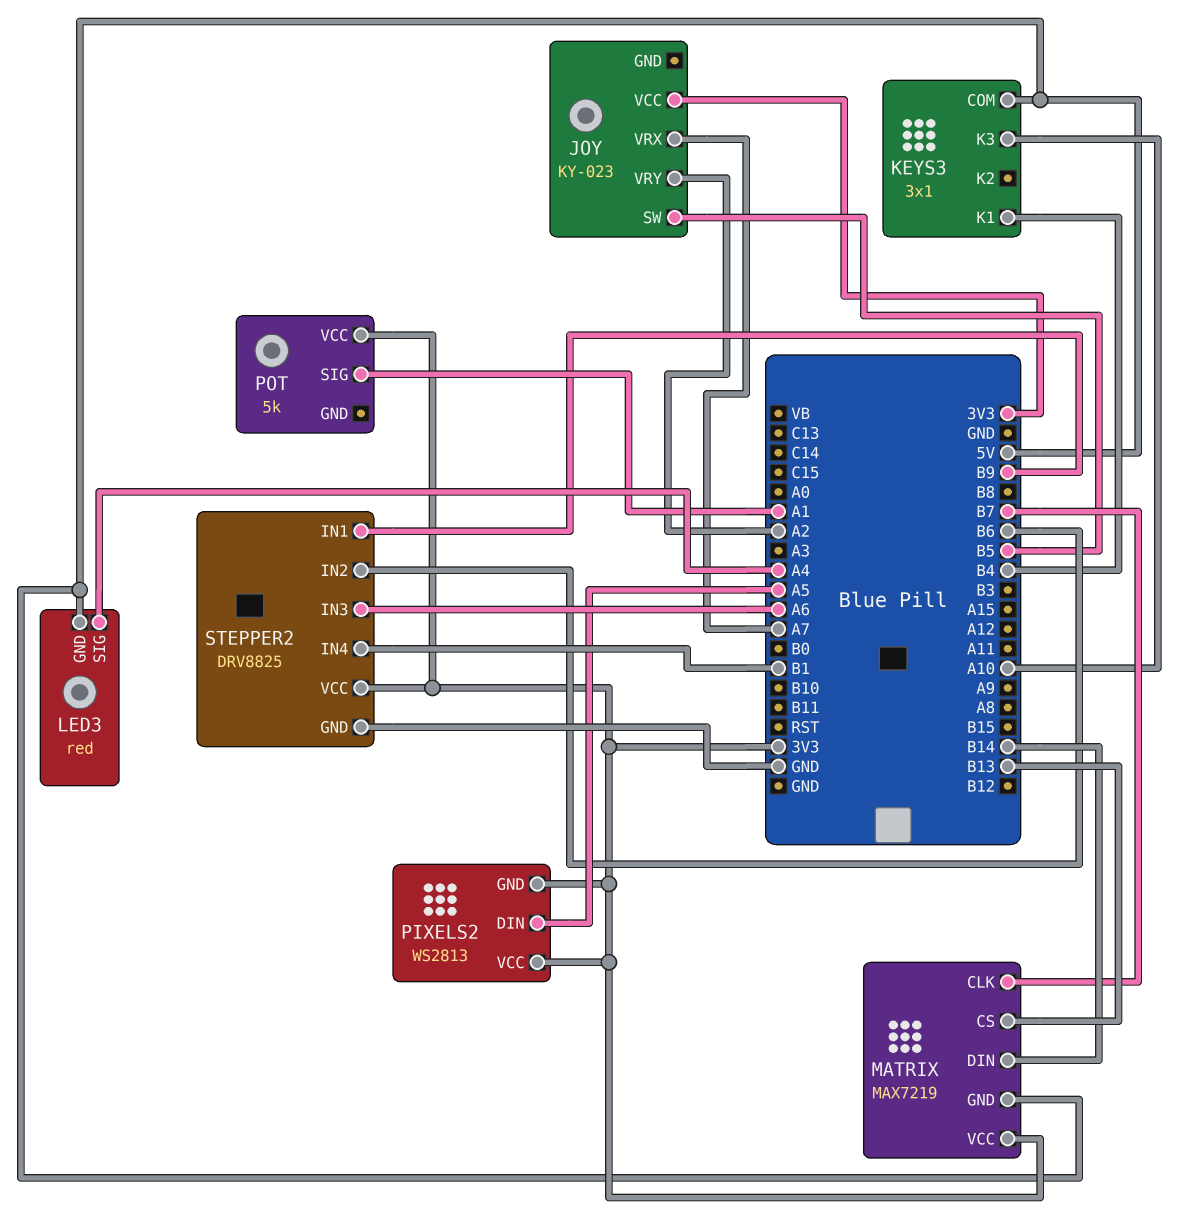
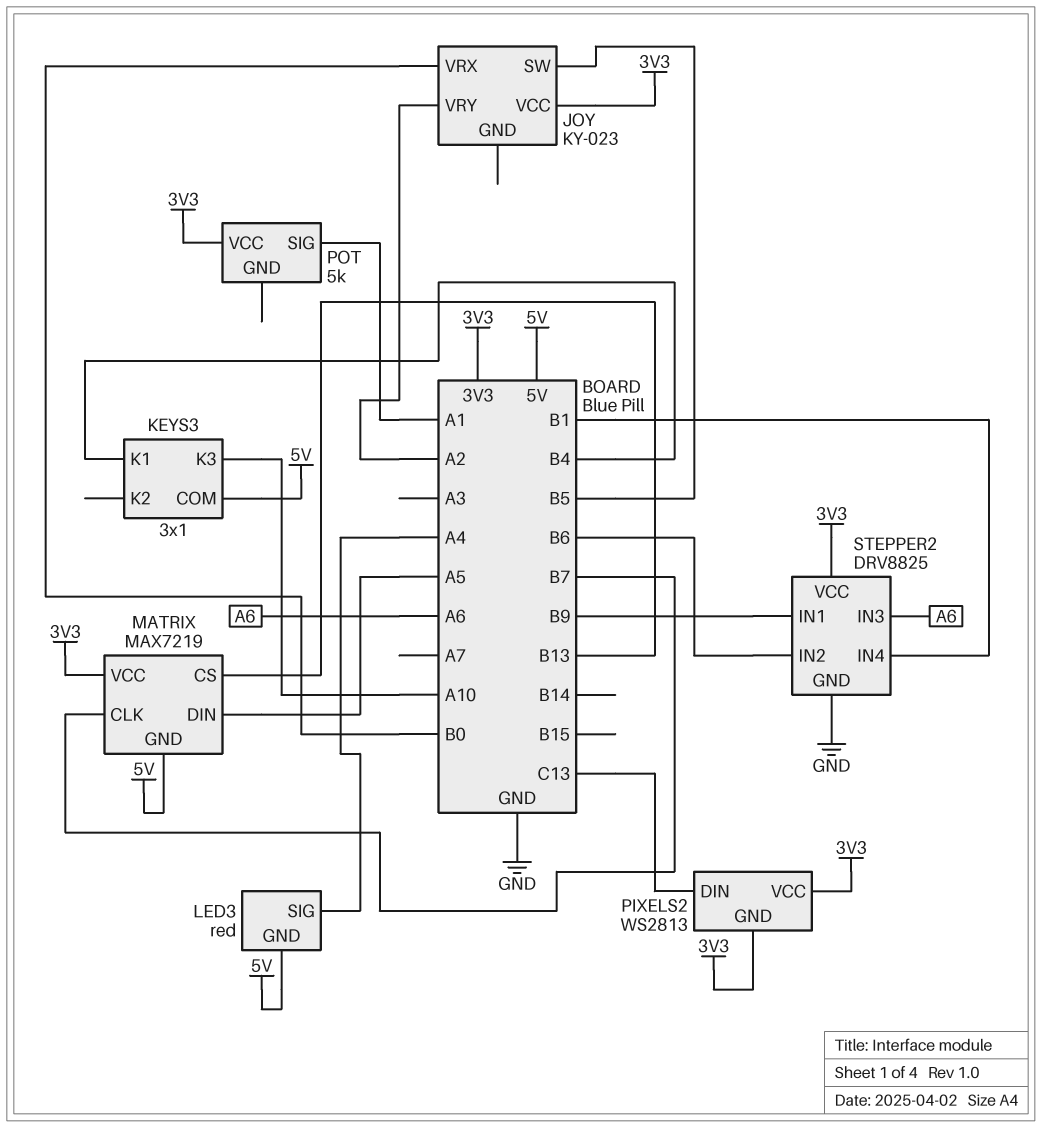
JOY pin VRX: A7 -> B0
MATRIX pin DIN: B14 -> A5
PIXELS2 pin DIN: A5 -> C13

